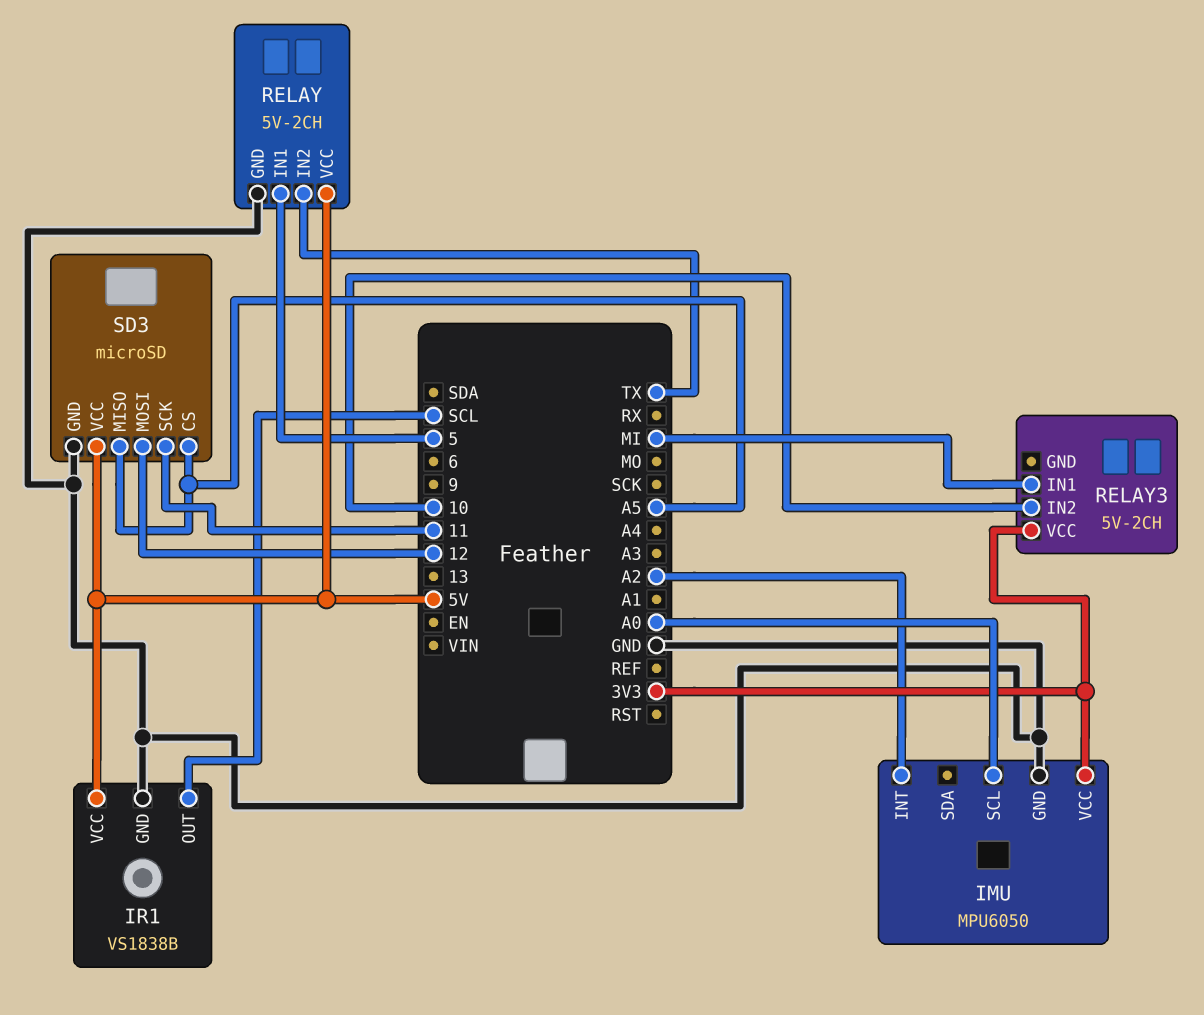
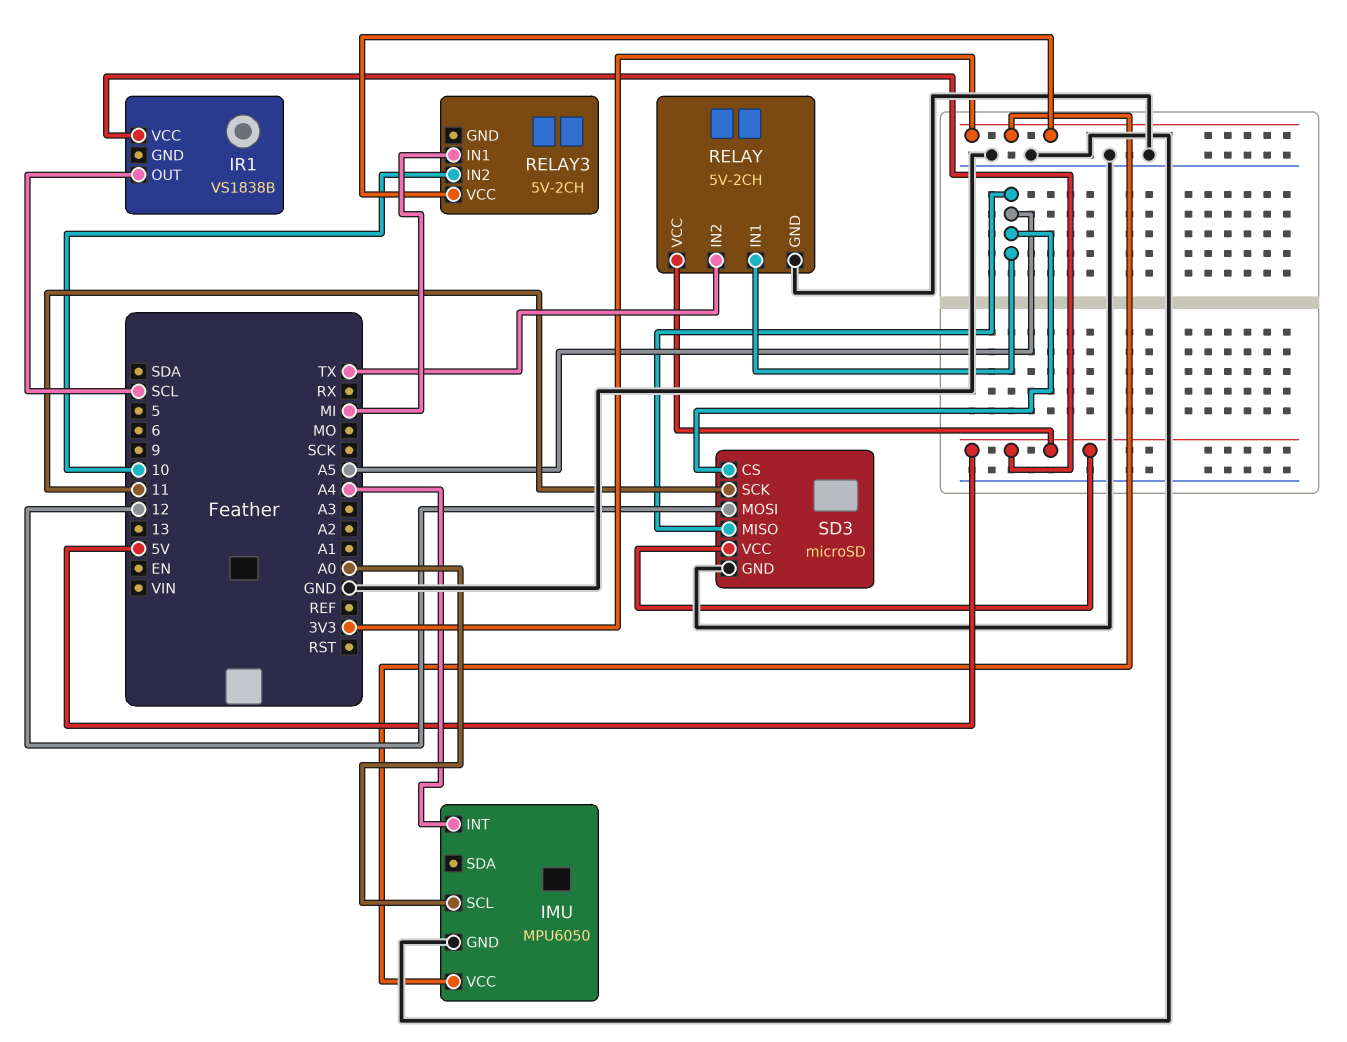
IMU pin INT: A2 -> A4
IR1 pin GND: GND -> none
RELAY pin IN1: 5 -> A5

